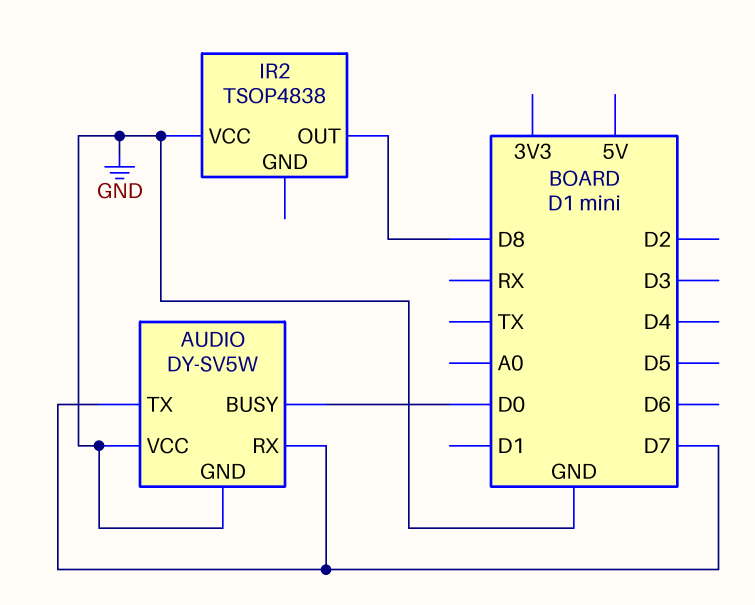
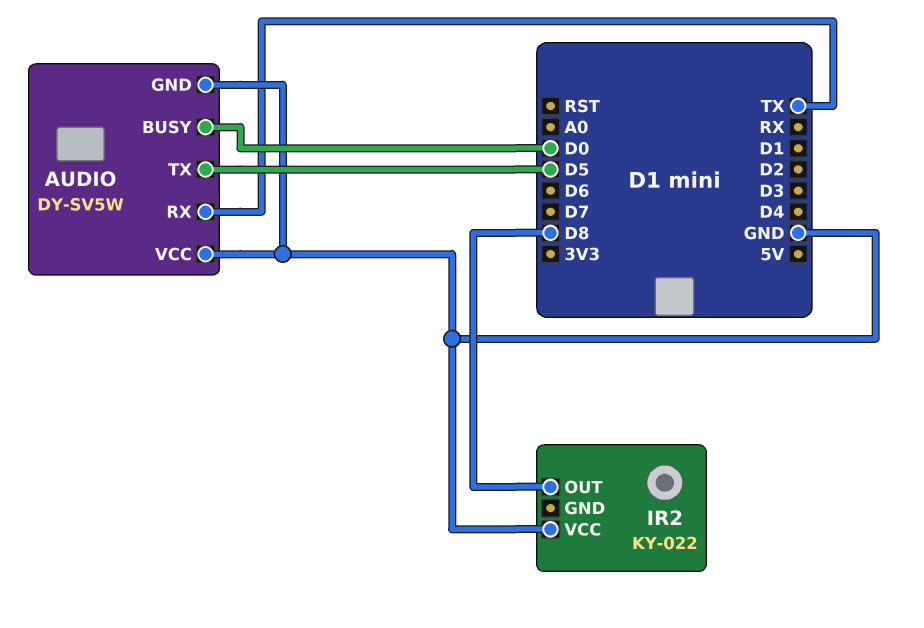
AUDIO pin RX: D7 -> TX
AUDIO pin TX: D7 -> D5
IR2: TSOP4838 -> KY-022

